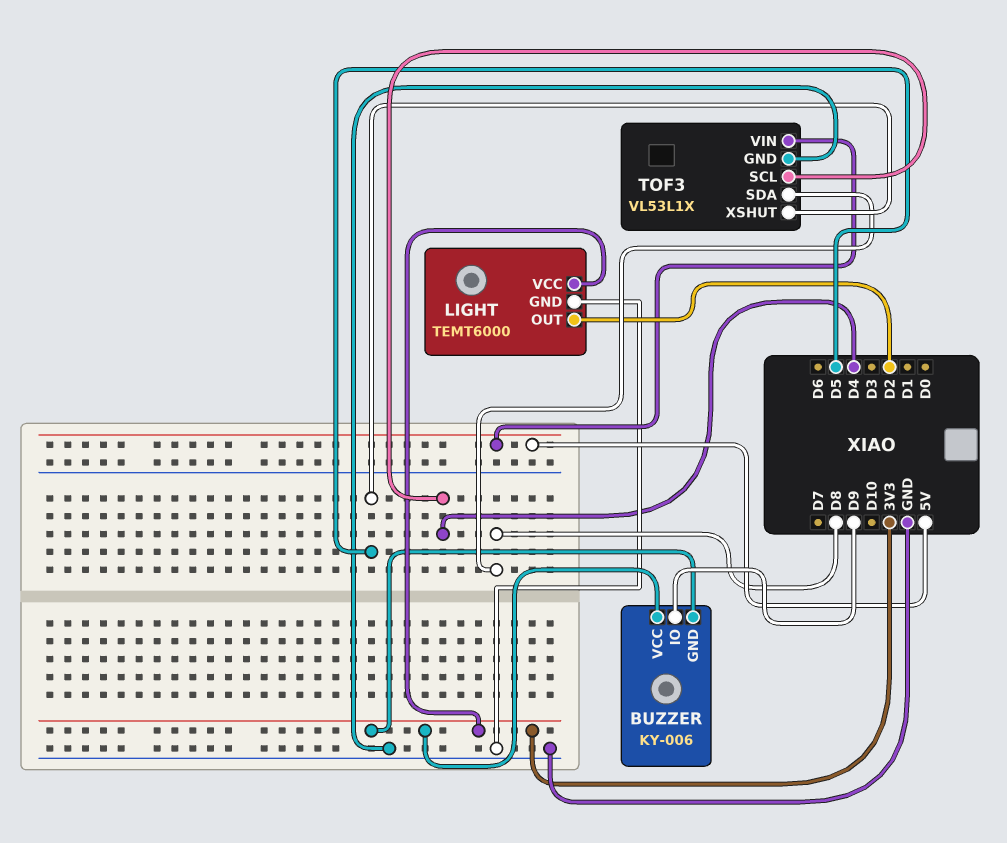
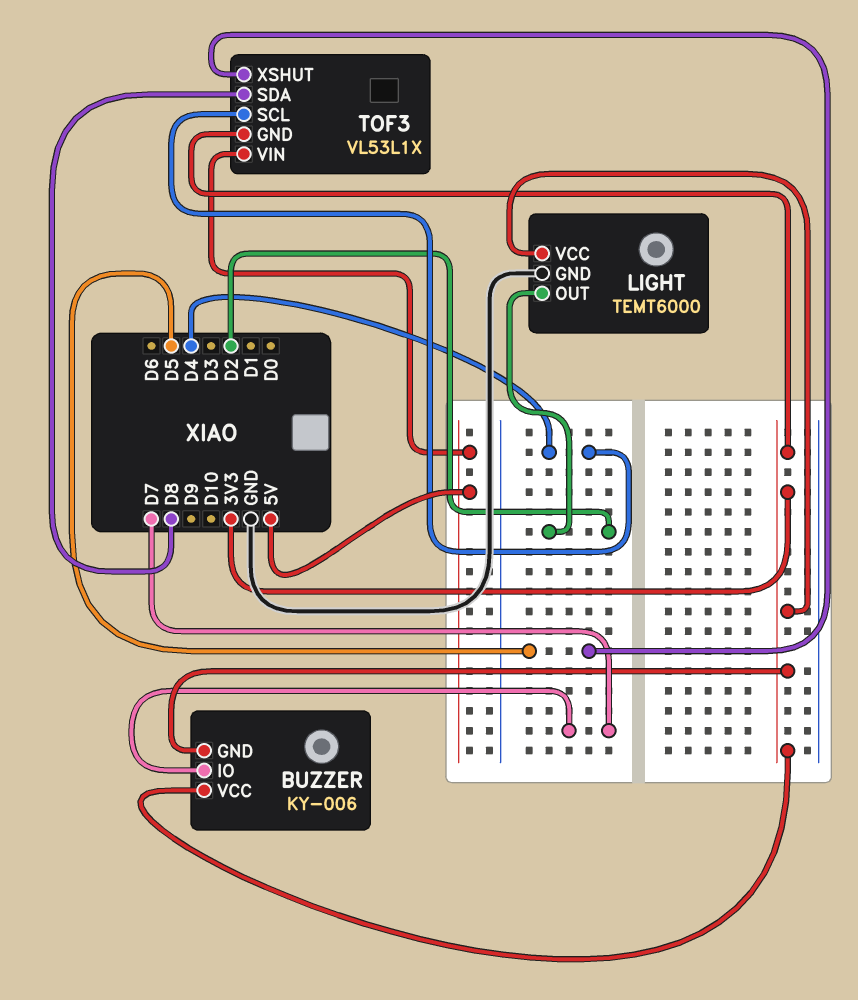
BUZZER pin IO: D9 -> D7
TOF3 pin GND: GND -> 3V3

